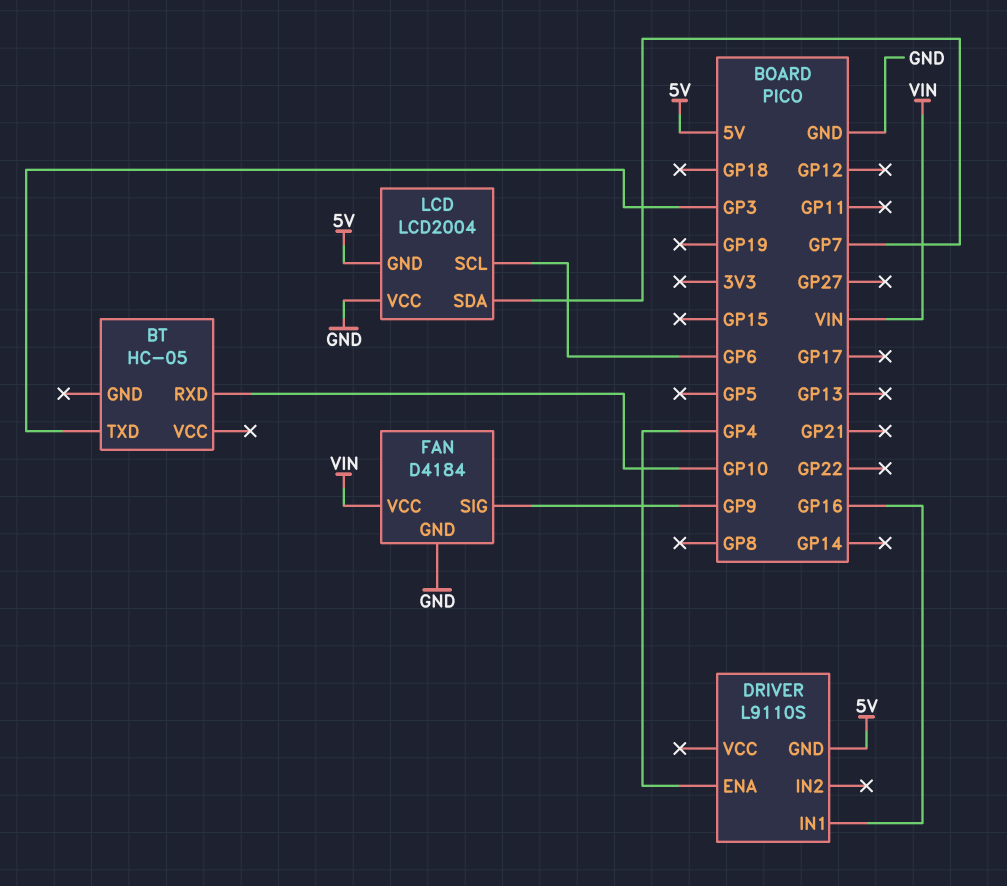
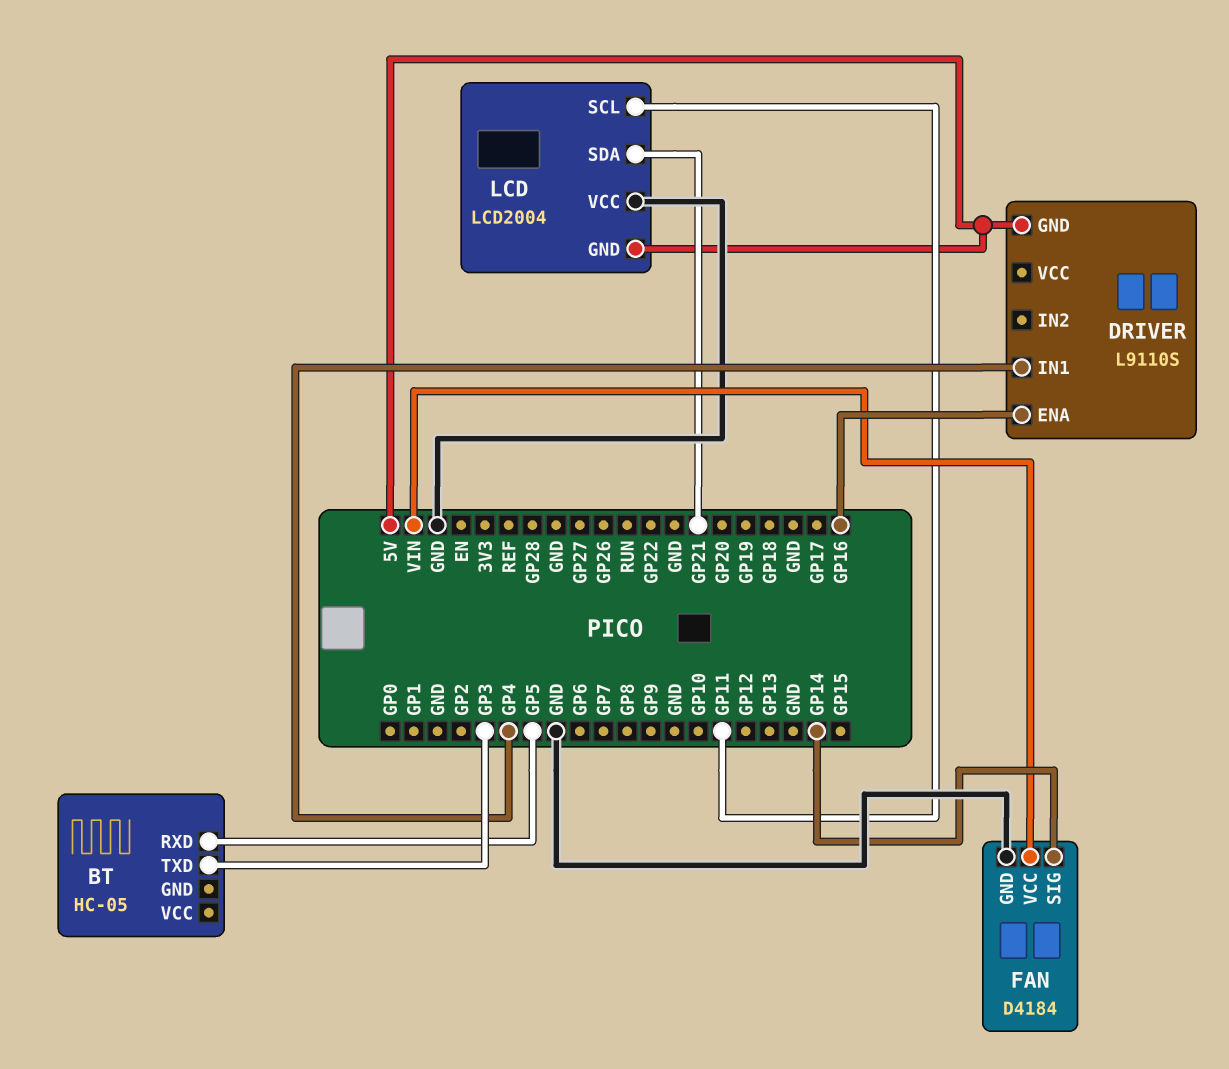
BT pin RXD: GP10 -> GP5
DRIVER pin ENA: GP4 -> GP16
DRIVER pin IN1: GP16 -> GP4
FAN pin SIG: GP9 -> GP14
LCD pin SCL: GP6 -> GP11
LCD pin SDA: GP7 -> GP21

